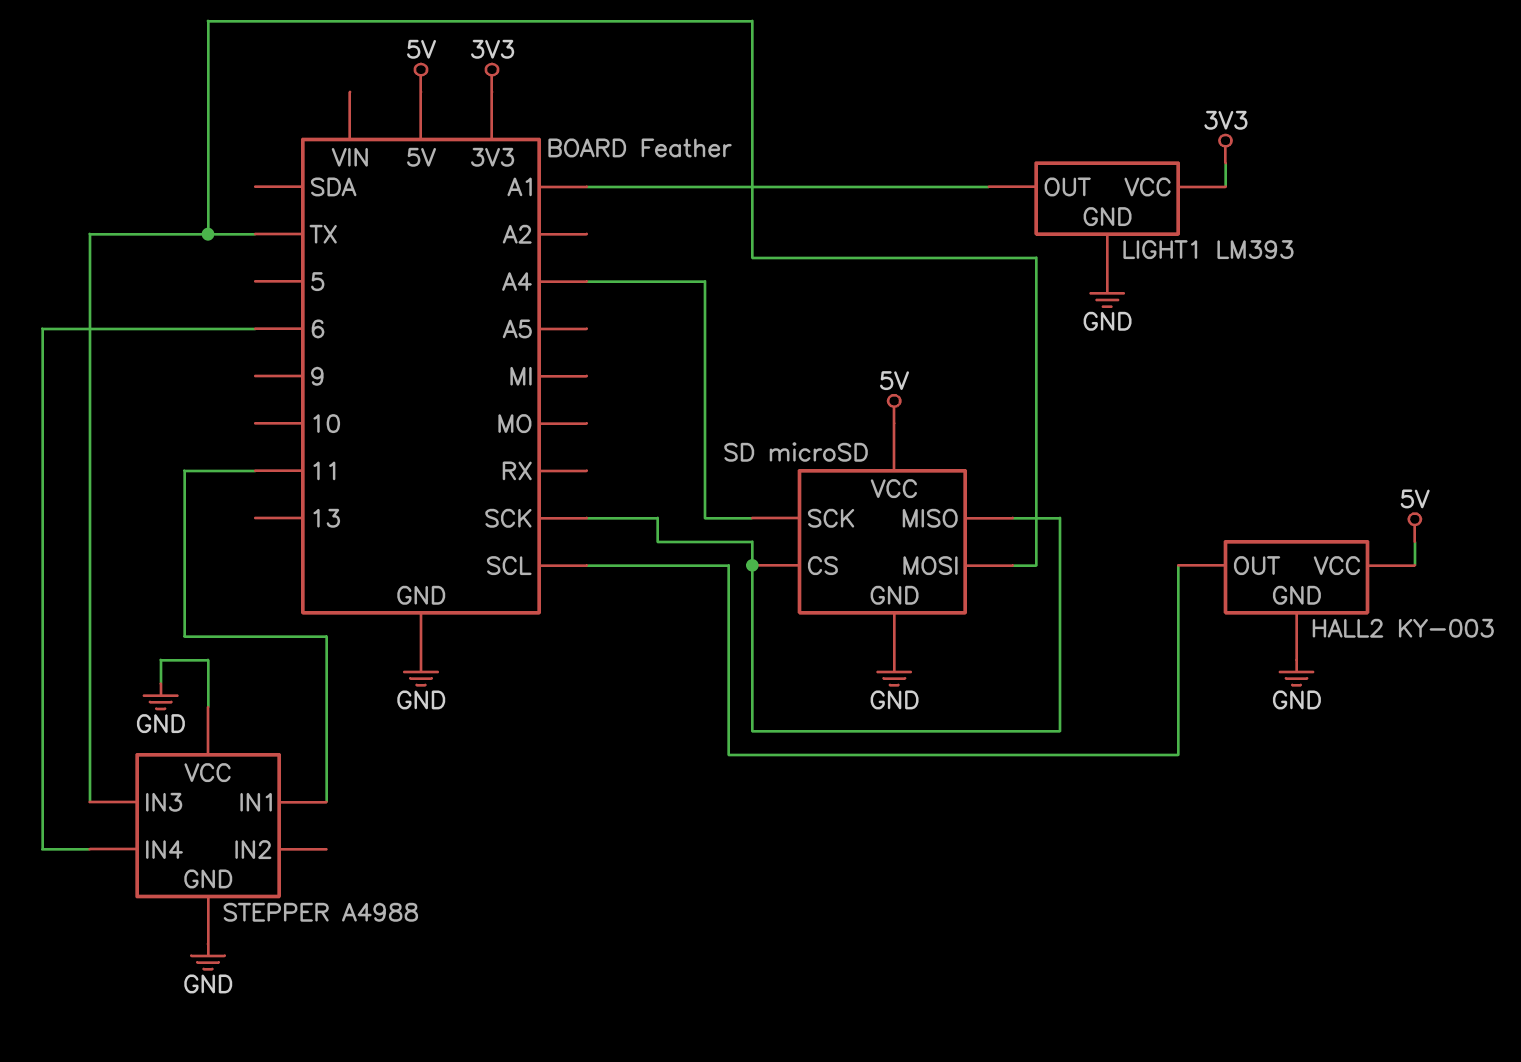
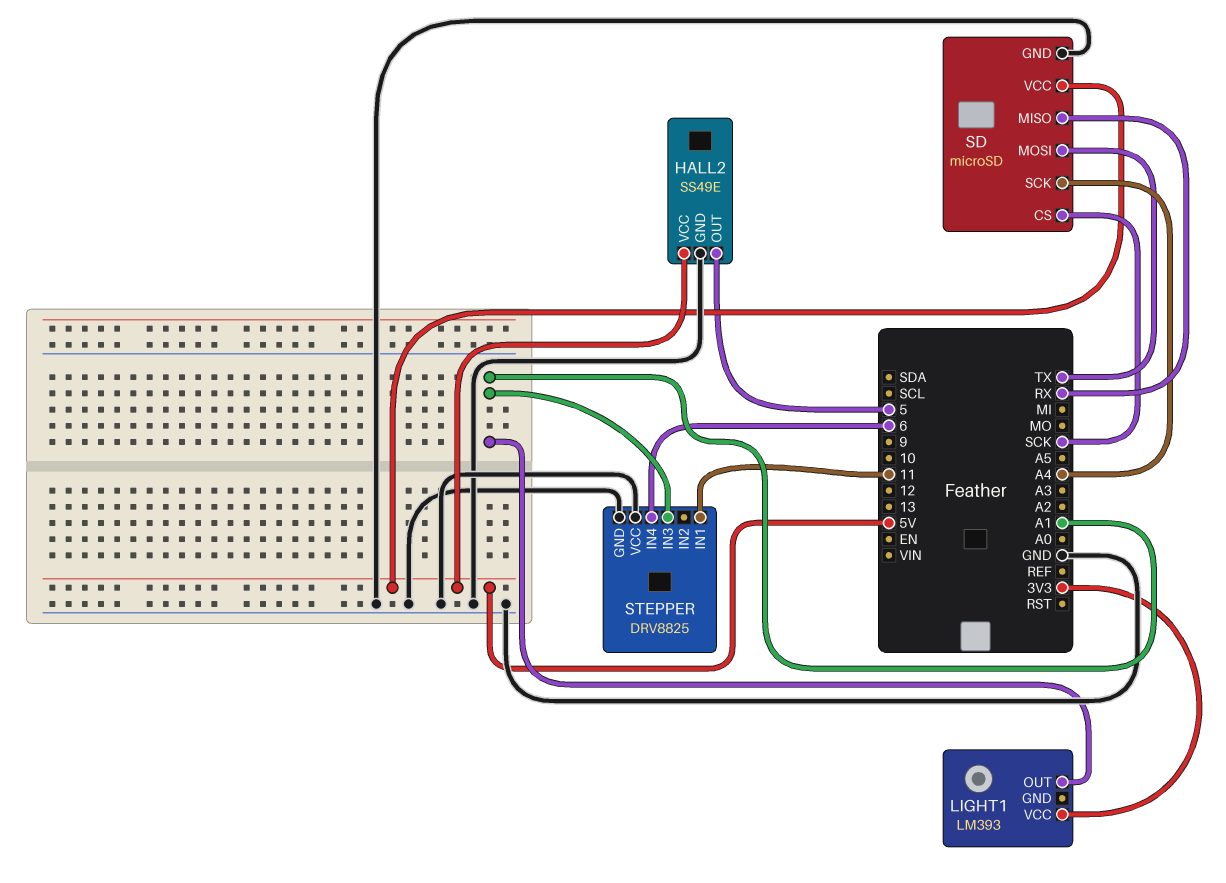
HALL2: KY-003 -> SS49E
HALL2 pin OUT: SCL -> 5
LIGHT1 pin GND: GND -> none
SD pin MISO: SCK -> RX
STEPPER: A4988 -> DRV8825
STEPPER pin IN3: TX -> A1

